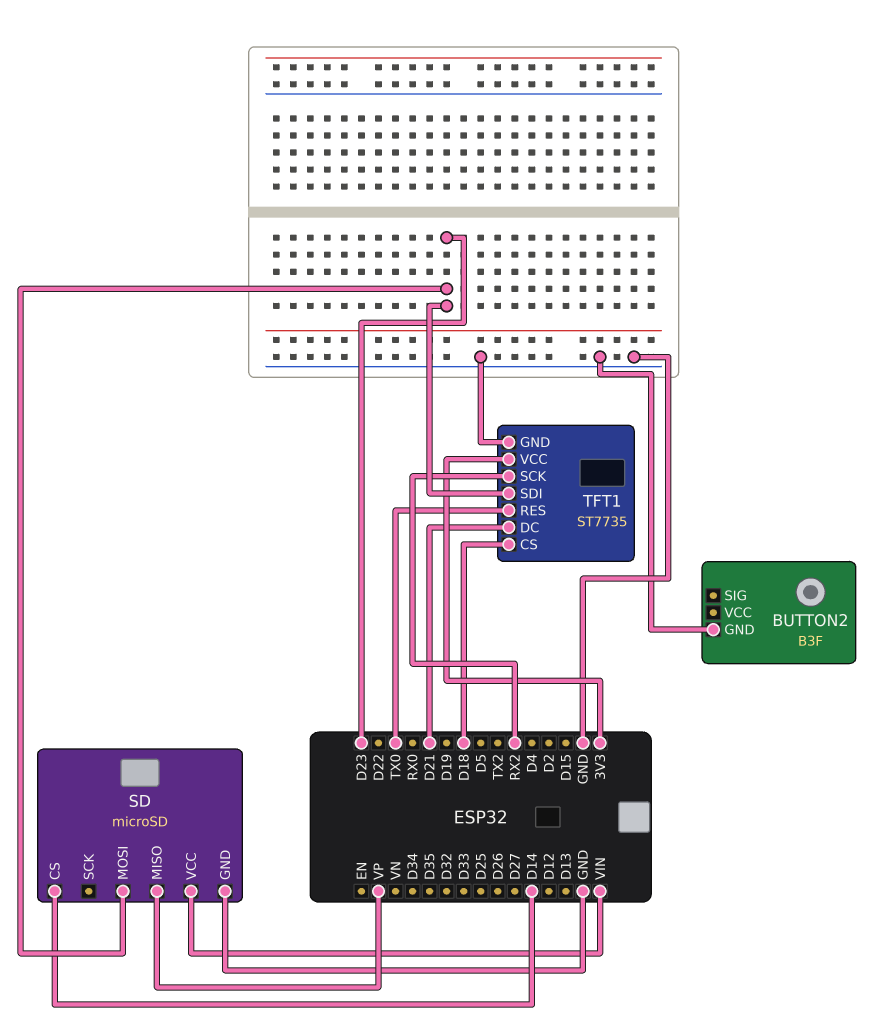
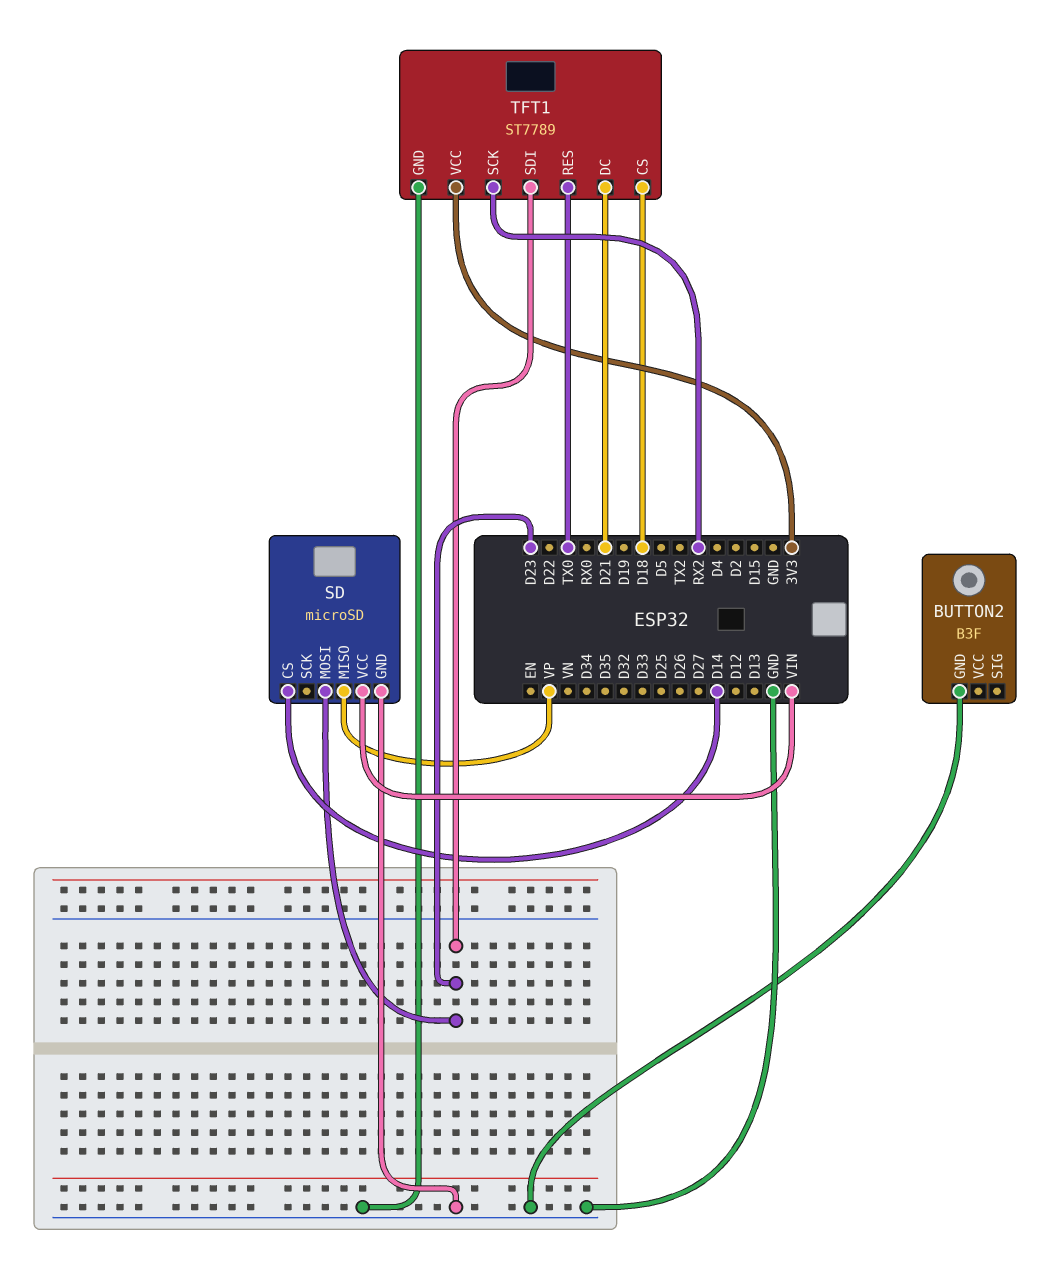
TFT1: ST7735 -> ST7789

